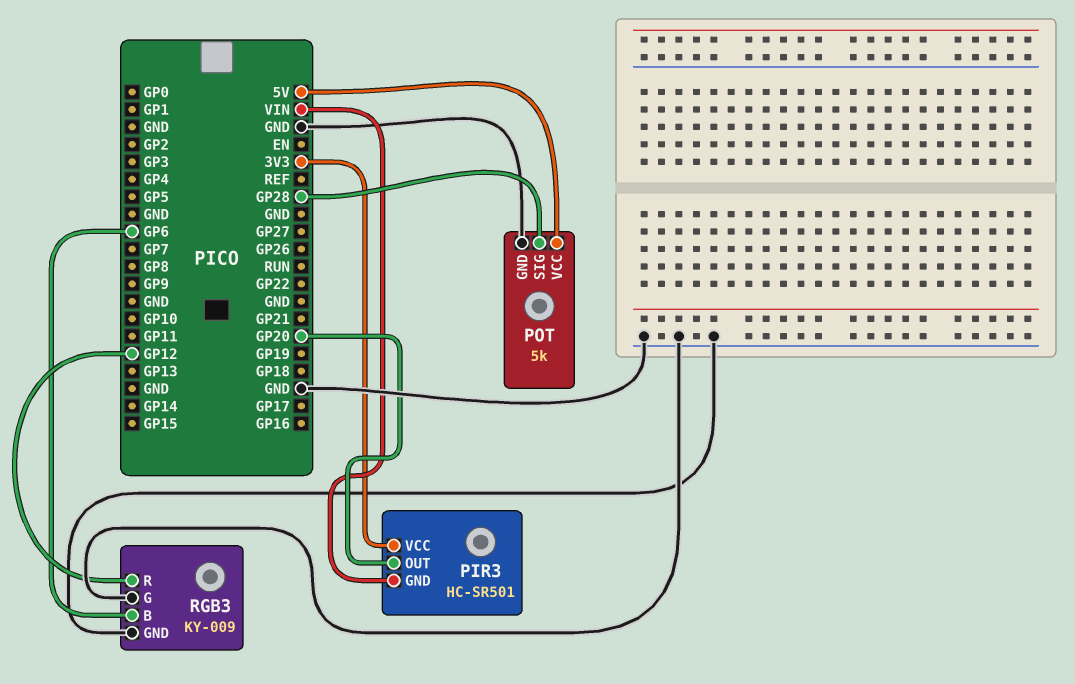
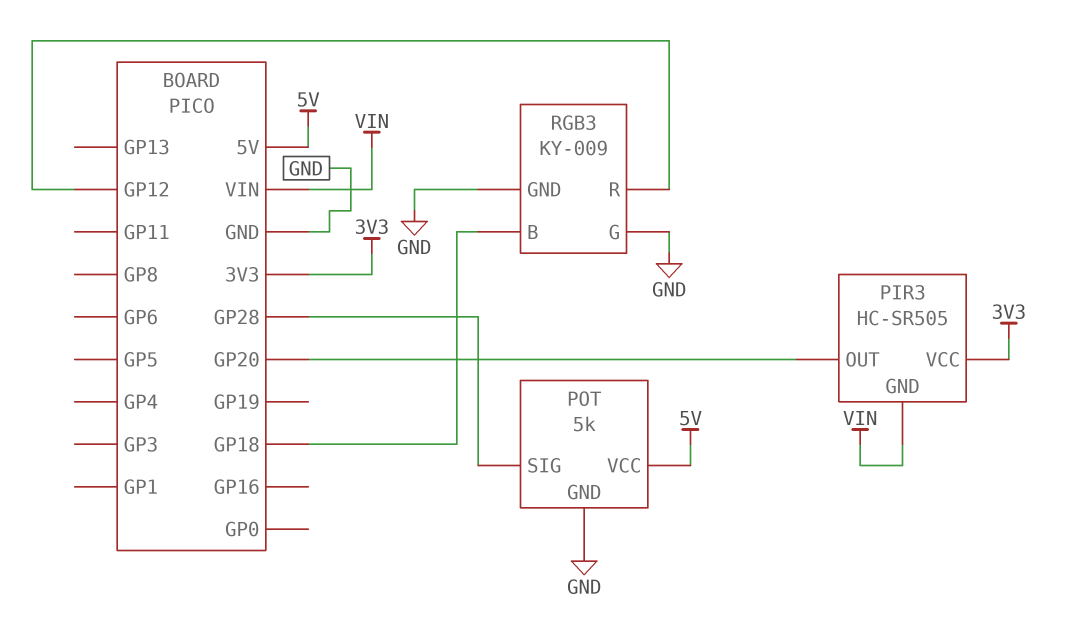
PIR3: HC-SR501 -> HC-SR505
RGB3 pin B: GP6 -> GP18

